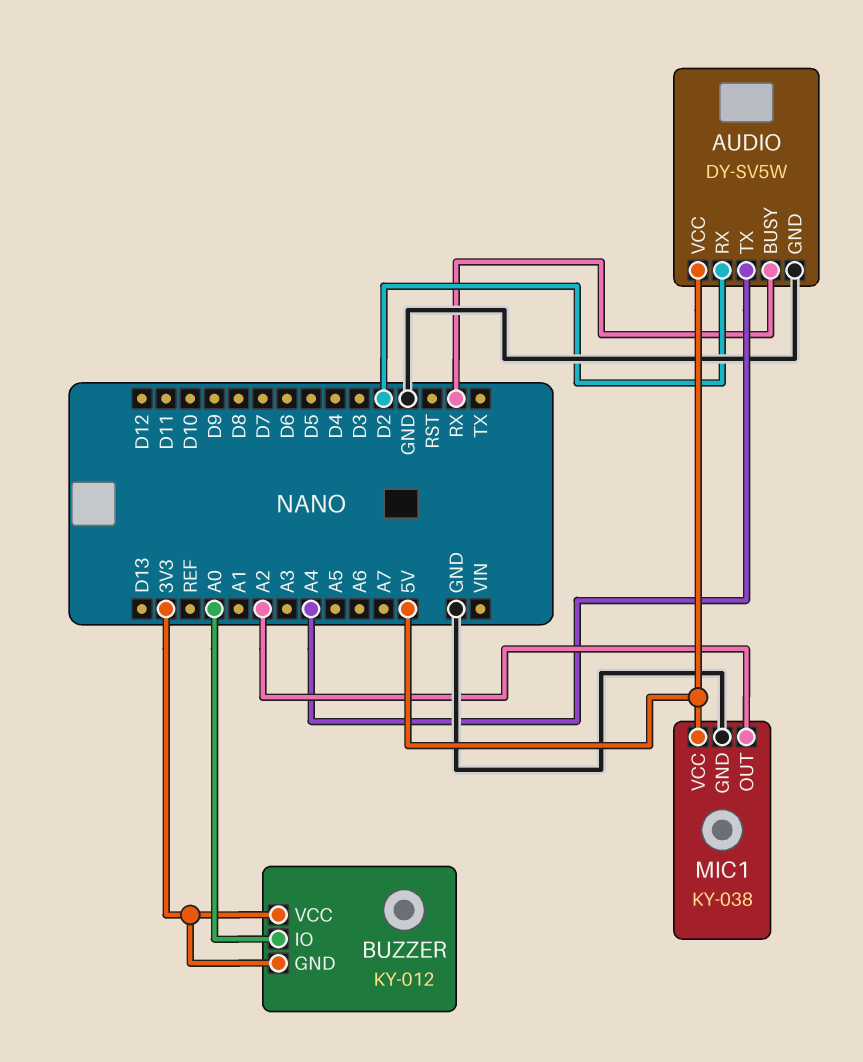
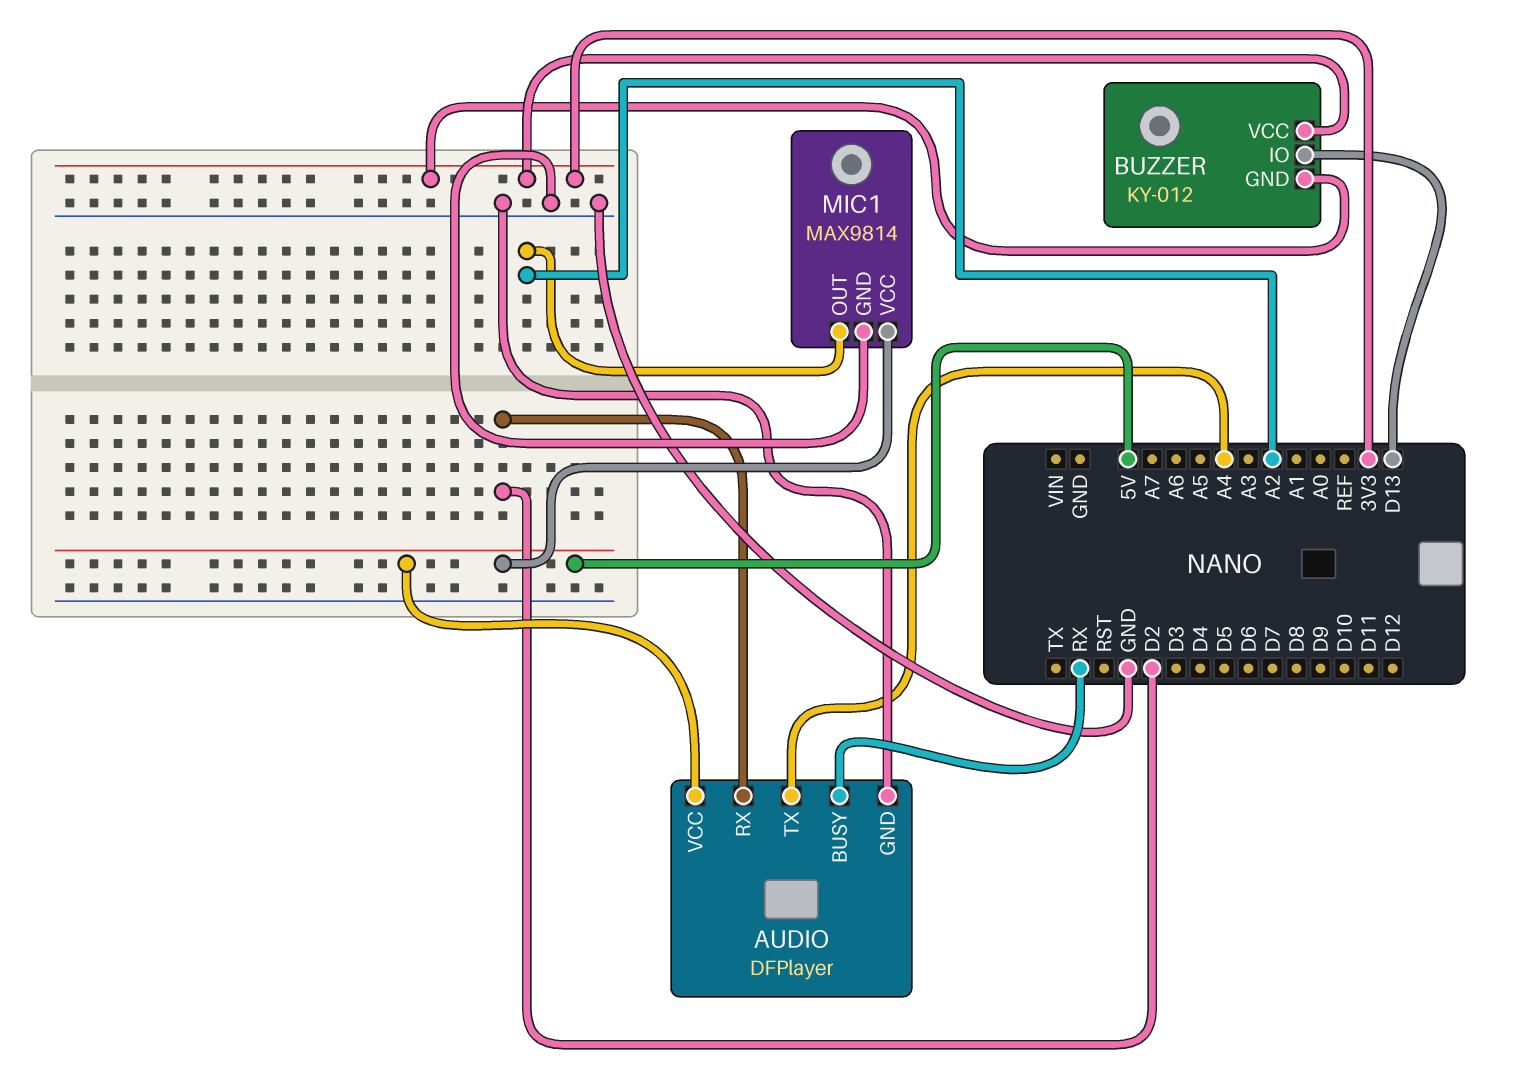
AUDIO: DY-SV5W -> DFPlayer
BUZZER pin IO: A0 -> D13
MIC1: KY-038 -> MAX9814

